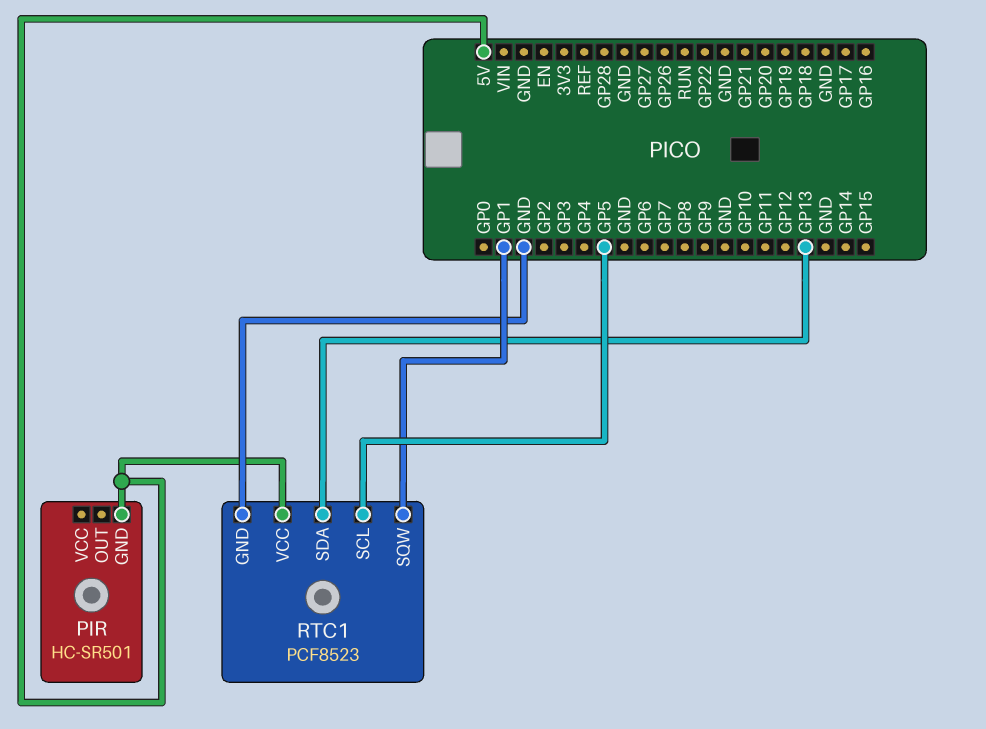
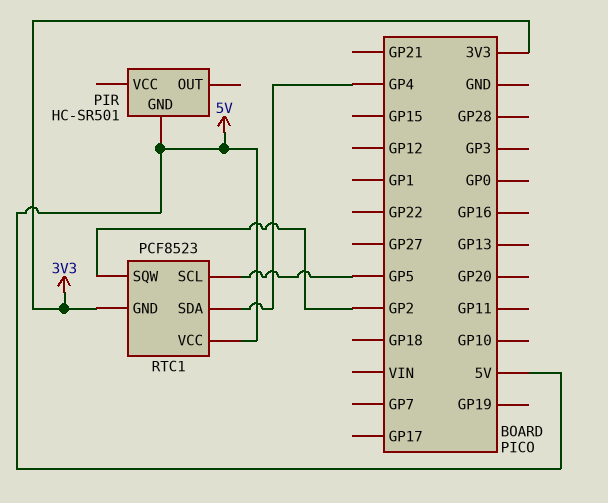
RTC1 pin GND: GND -> 3V3
RTC1 pin SDA: GP13 -> GP4
RTC1 pin SQW: GP1 -> GP2

